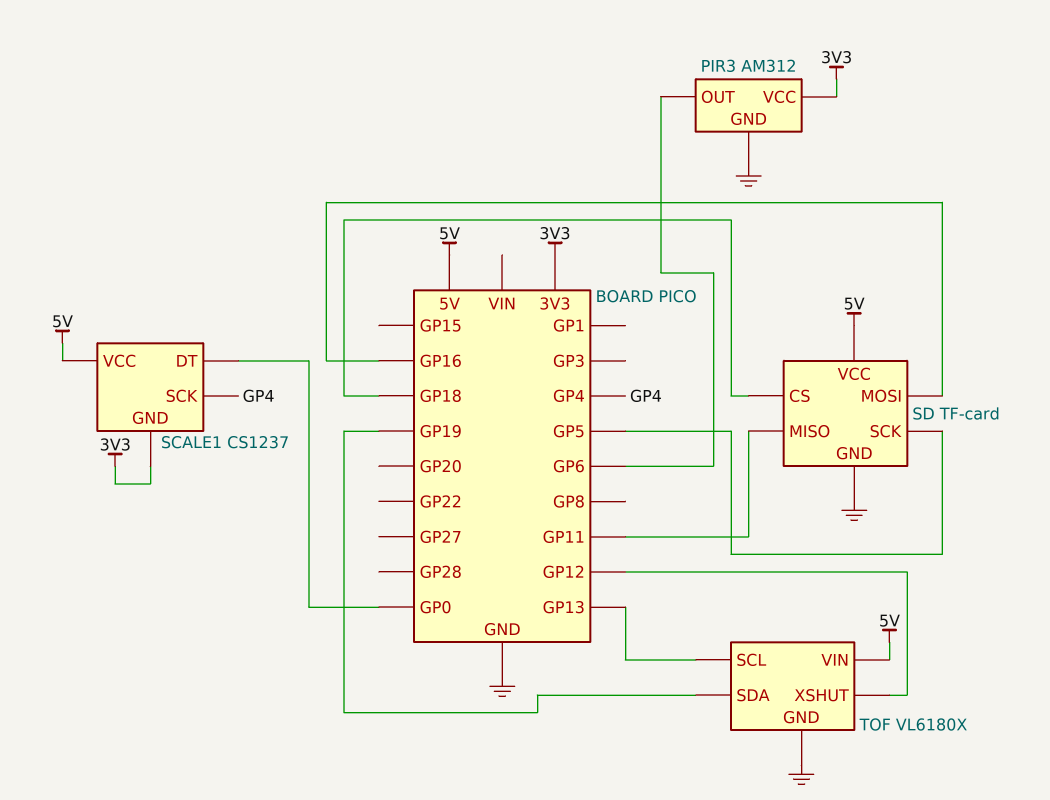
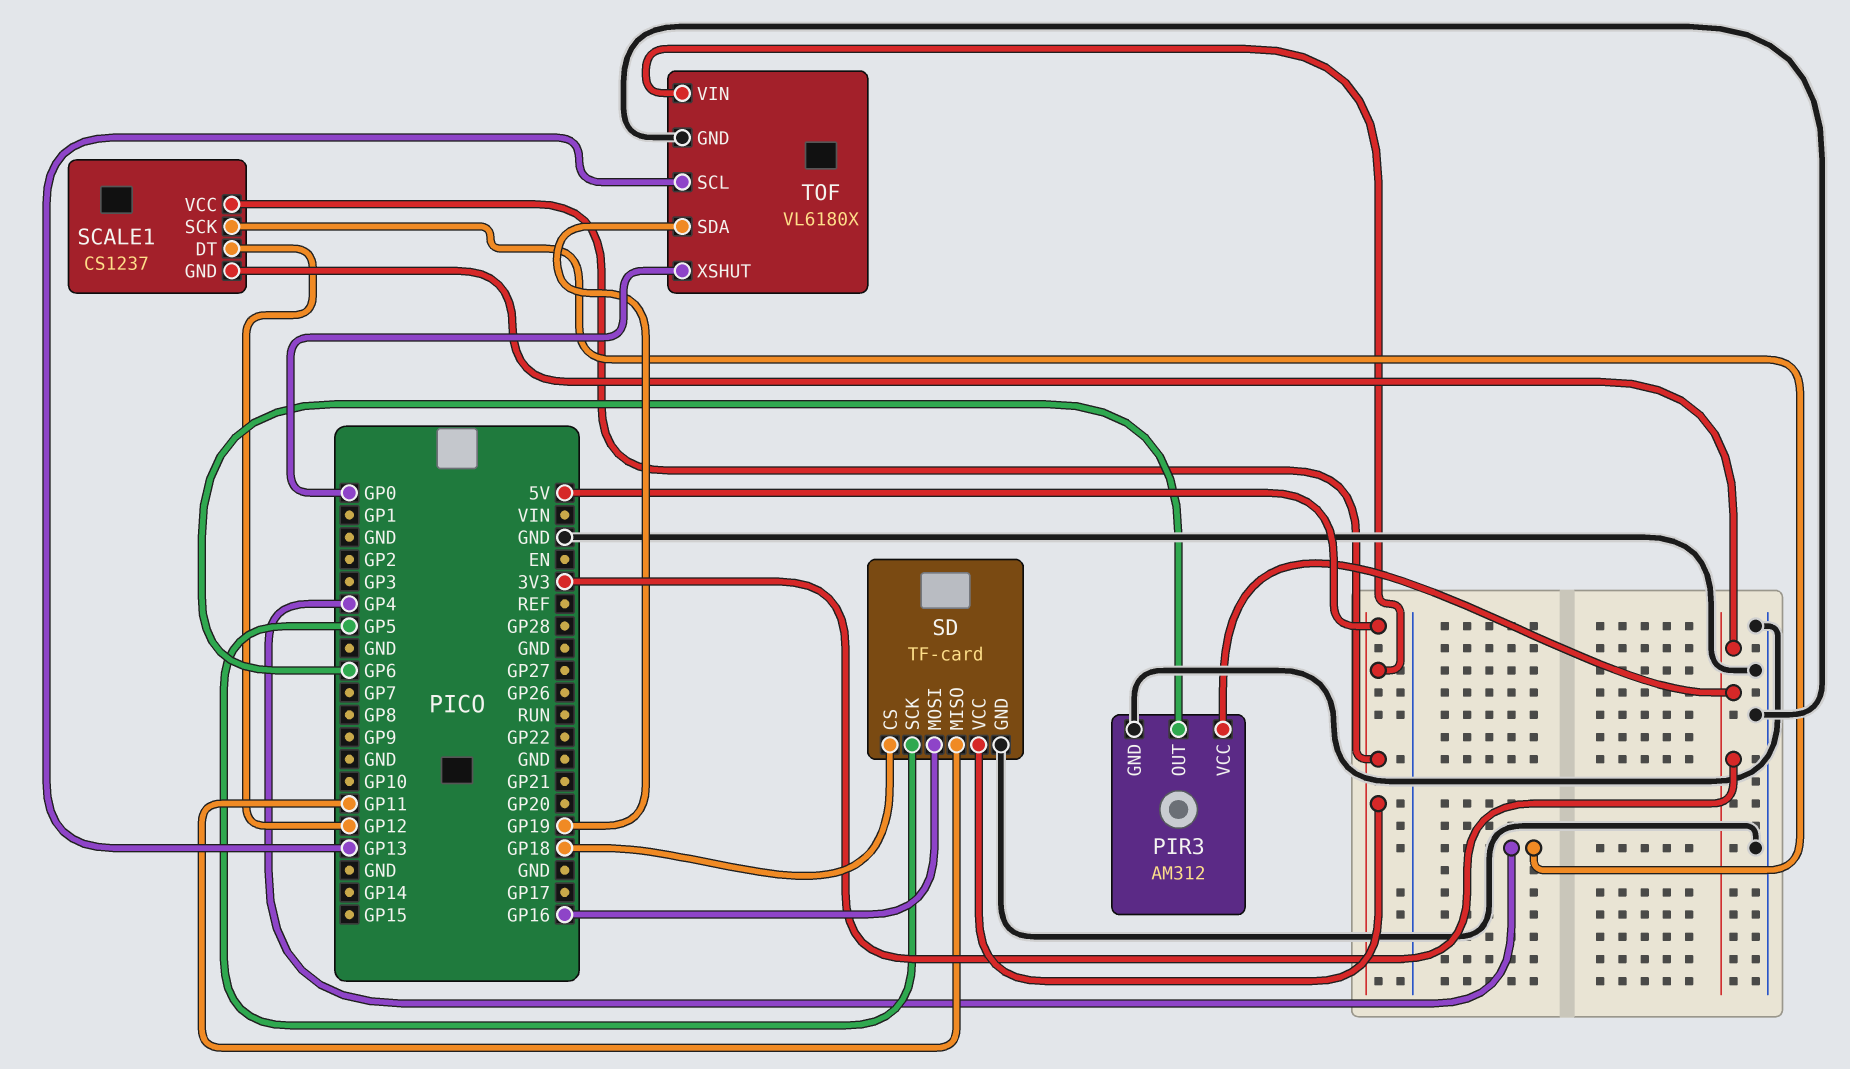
SCALE1 pin DT: GP0 -> GP12
TOF pin XSHUT: GP12 -> GP0

